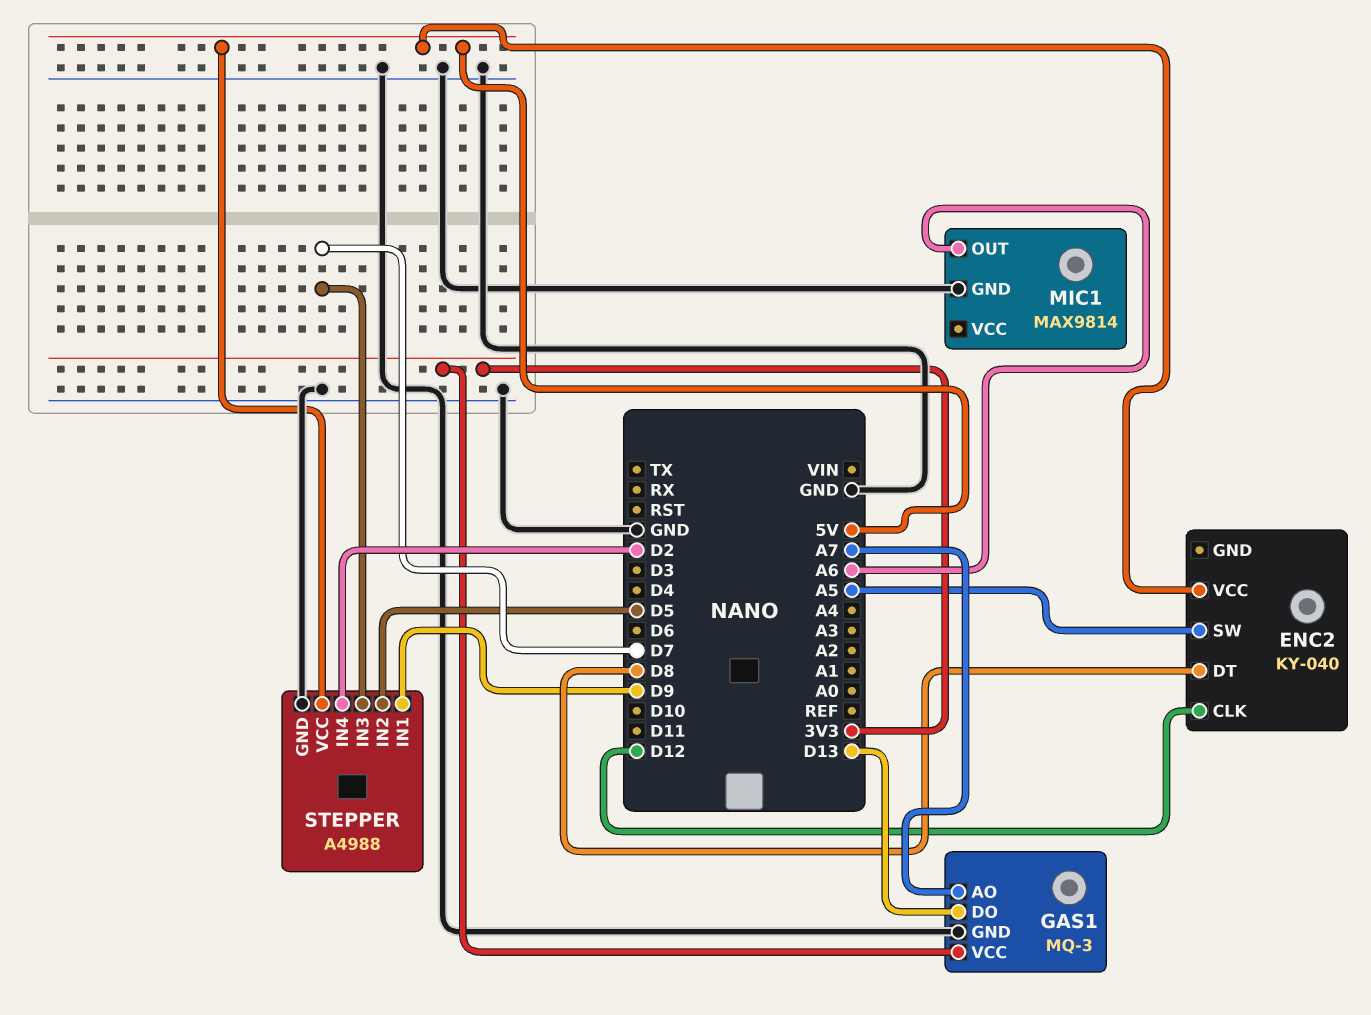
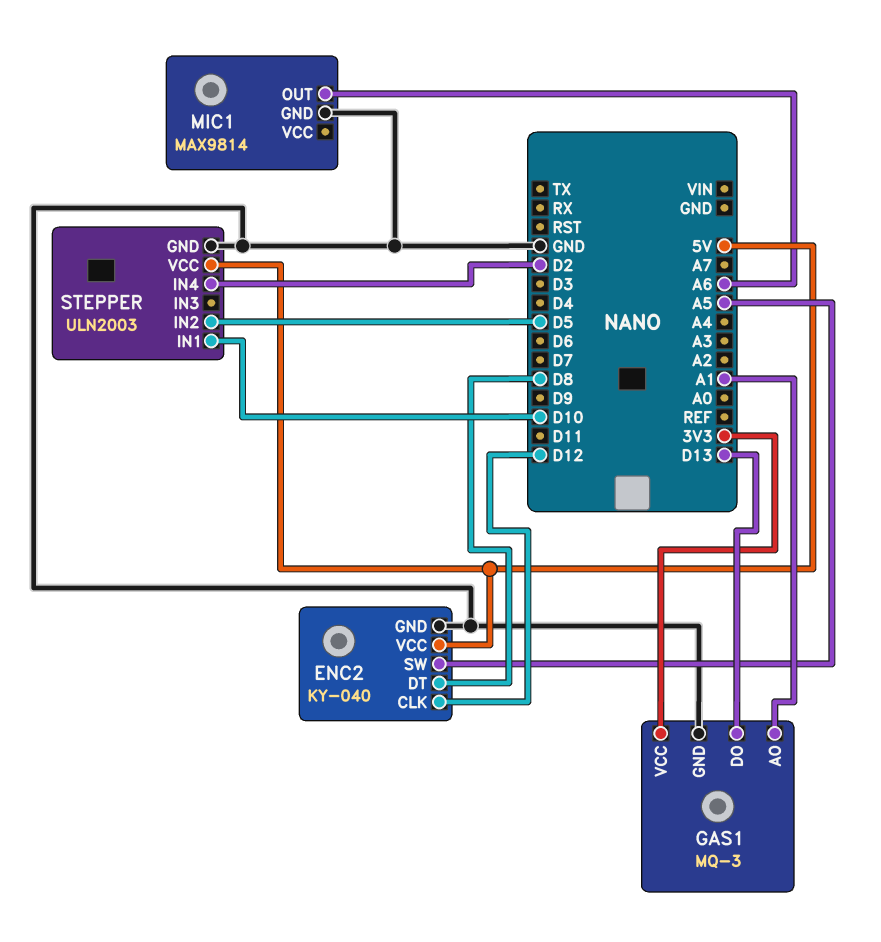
ENC2 pin GND: none -> GND
GAS1 pin AO: A7 -> A1
STEPPER: A4988 -> ULN2003
STEPPER pin IN1: D9 -> D10
STEPPER pin IN3: D7 -> none

